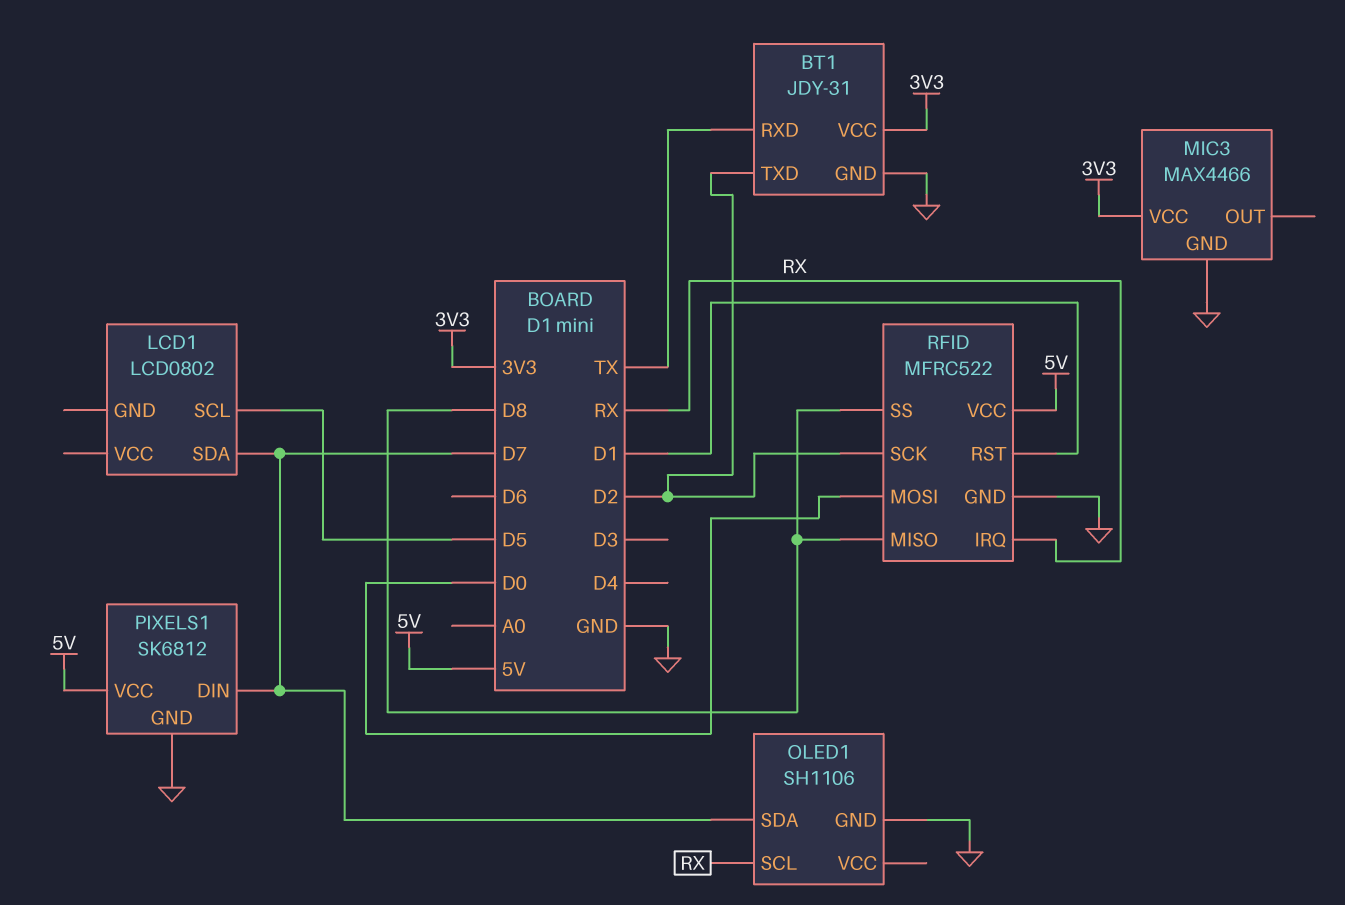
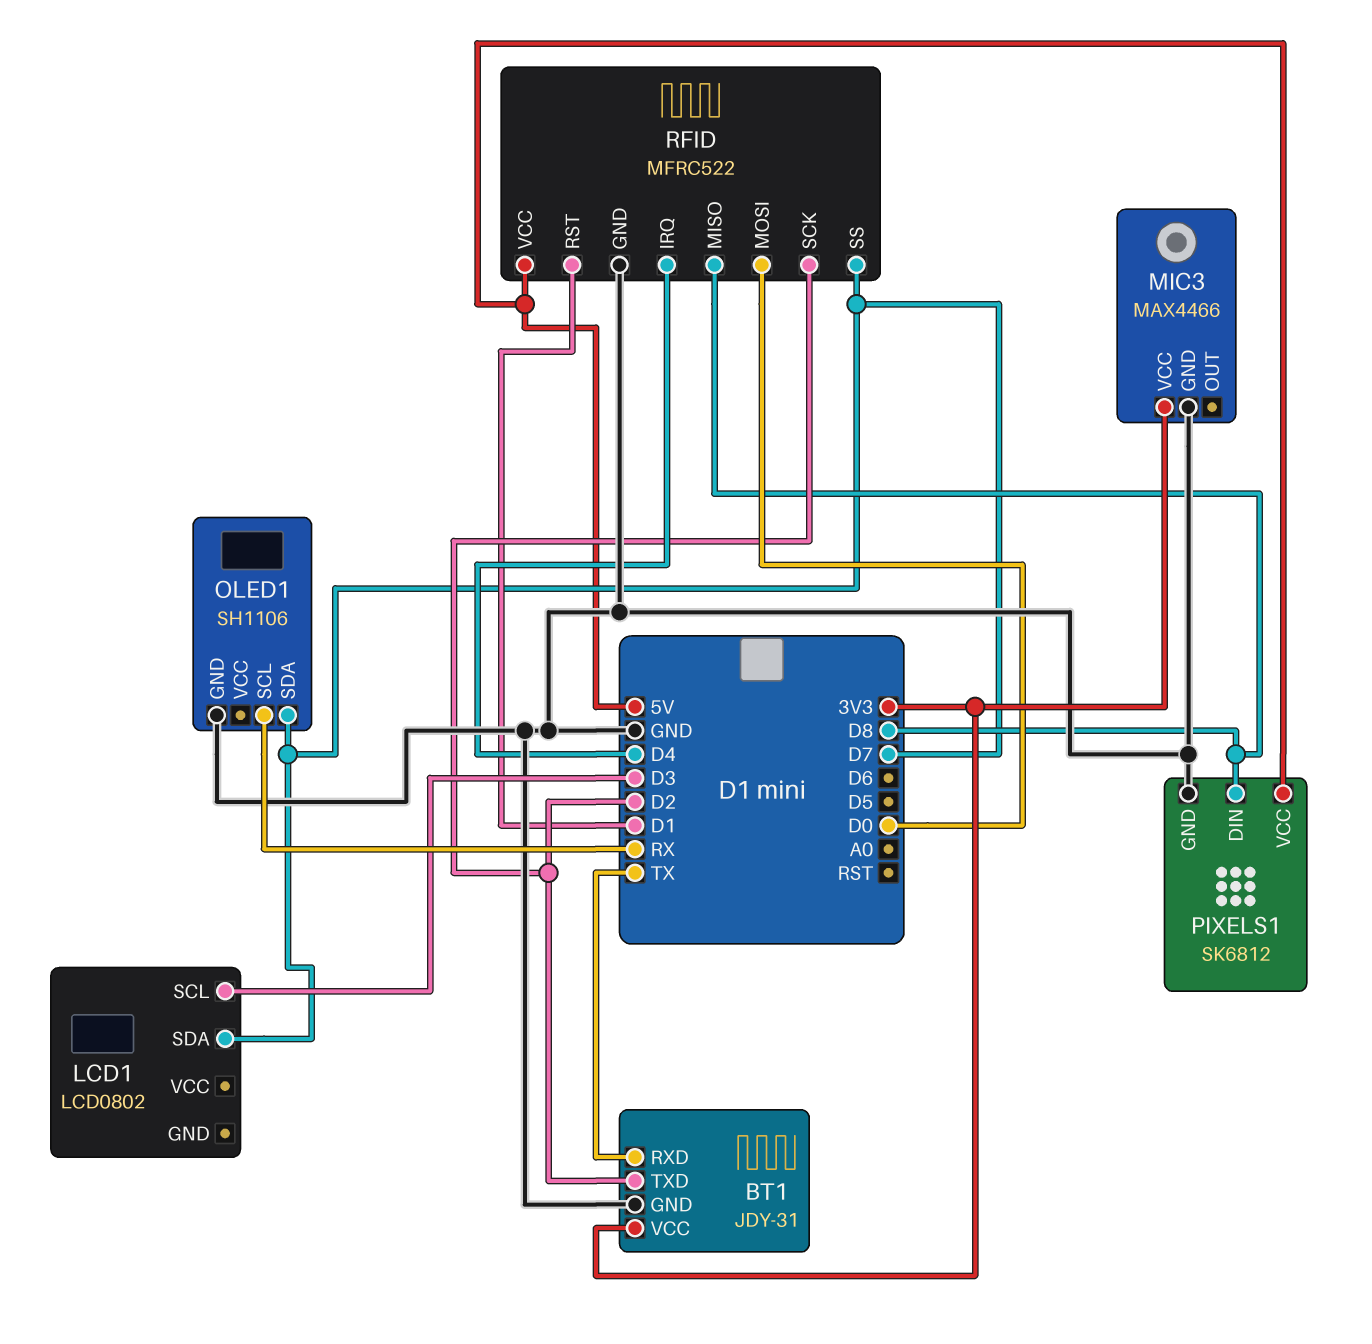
LCD1 pin SCL: D5 -> D3
PIXELS1 pin DIN: D7 -> D8
RFID pin IRQ: RX -> D4
RFID pin SS: D8 -> D7

